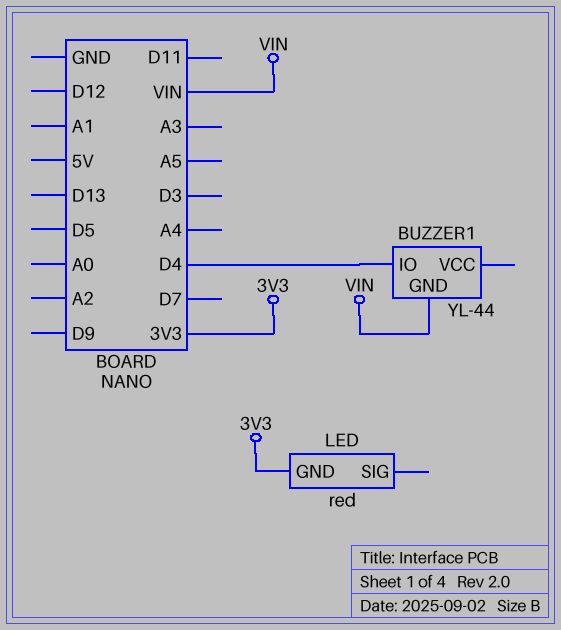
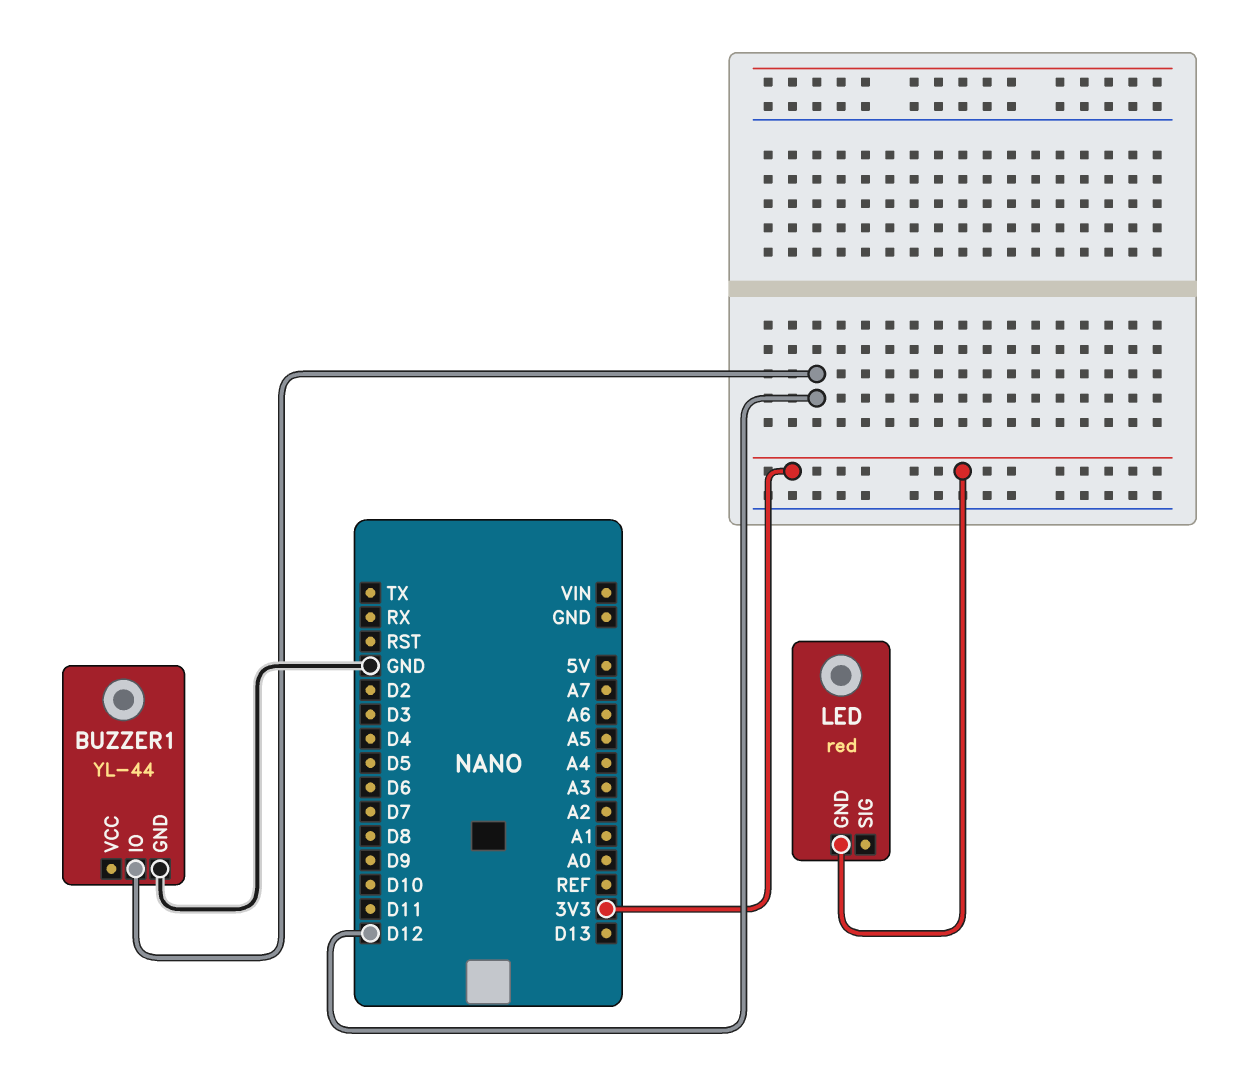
BUZZER1 pin GND: VIN -> GND
BUZZER1 pin IO: D4 -> D12

